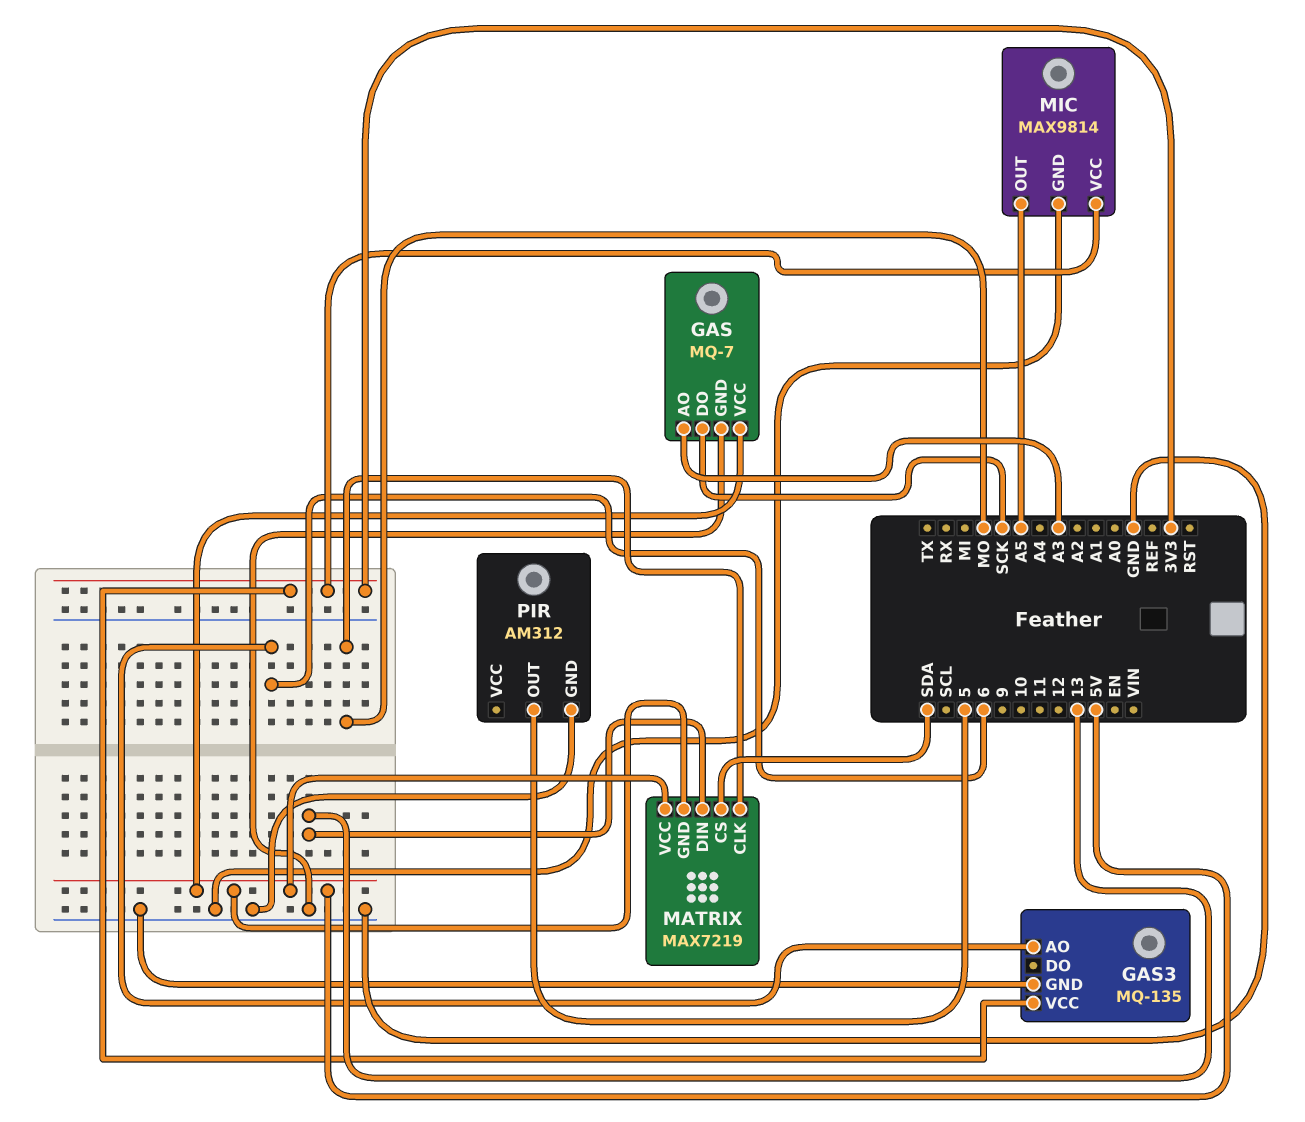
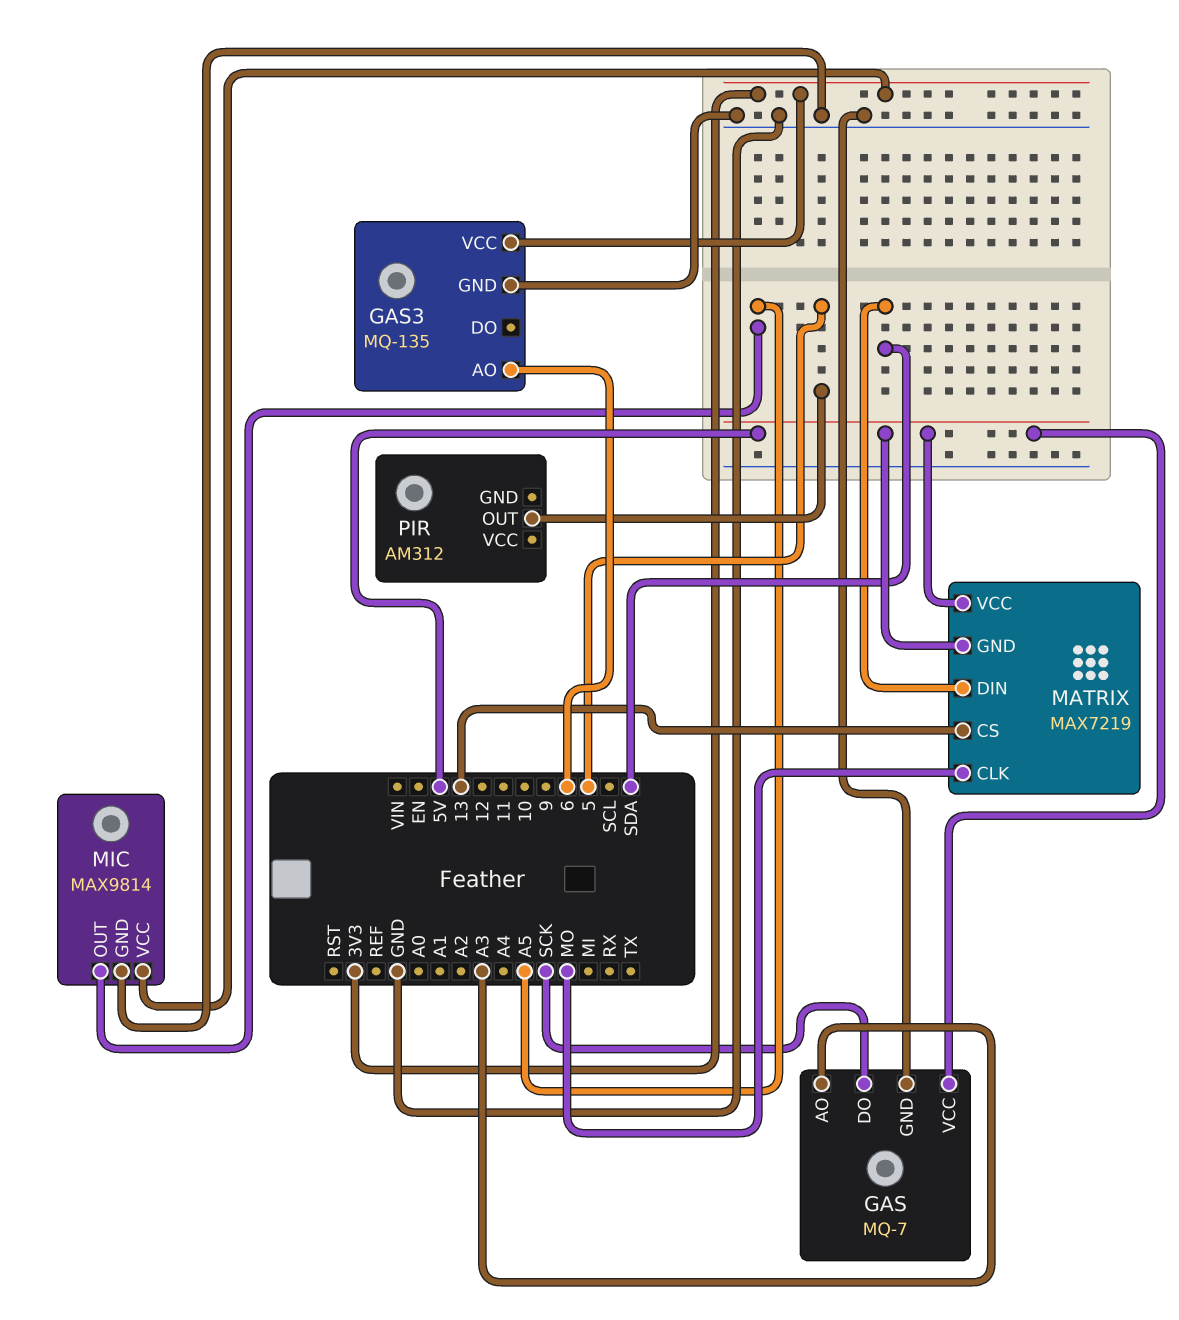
MATRIX pin CS: SDA -> 13
MATRIX pin DIN: 13 -> SDA
PIR pin GND: GND -> none

